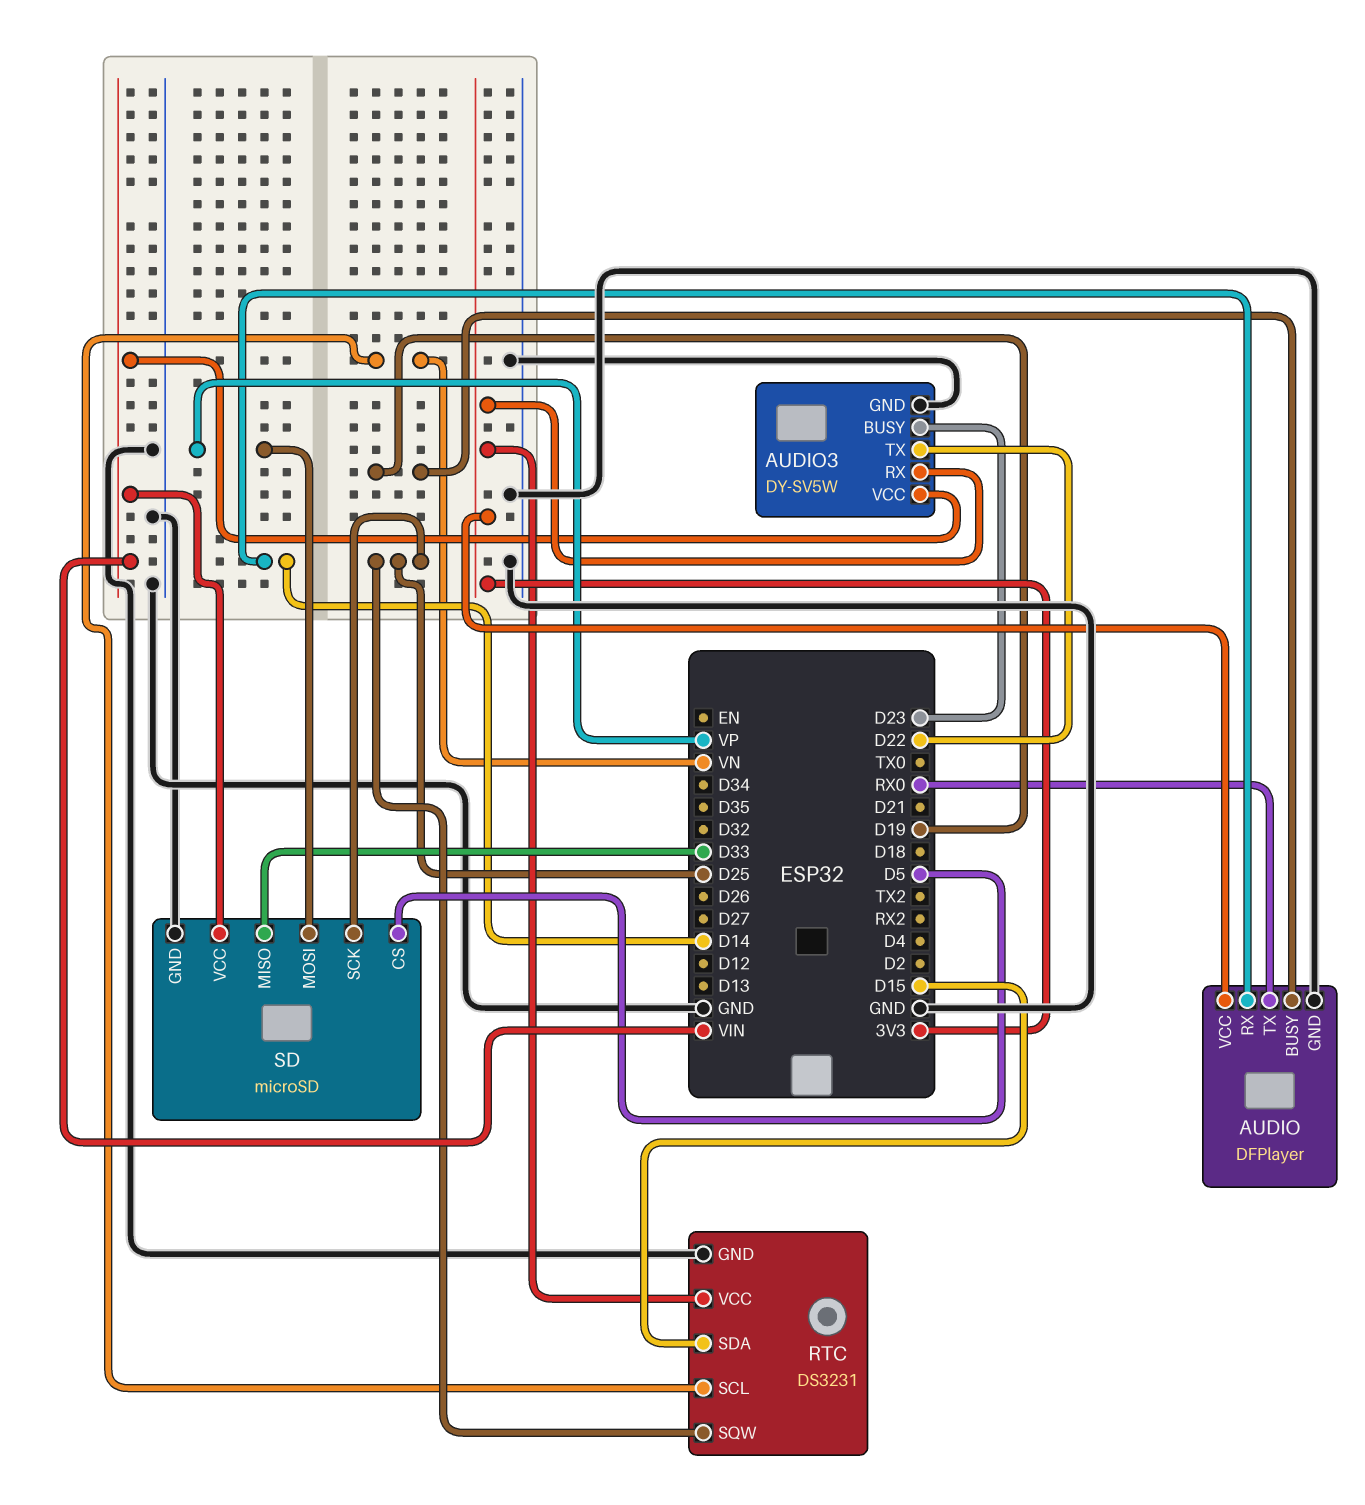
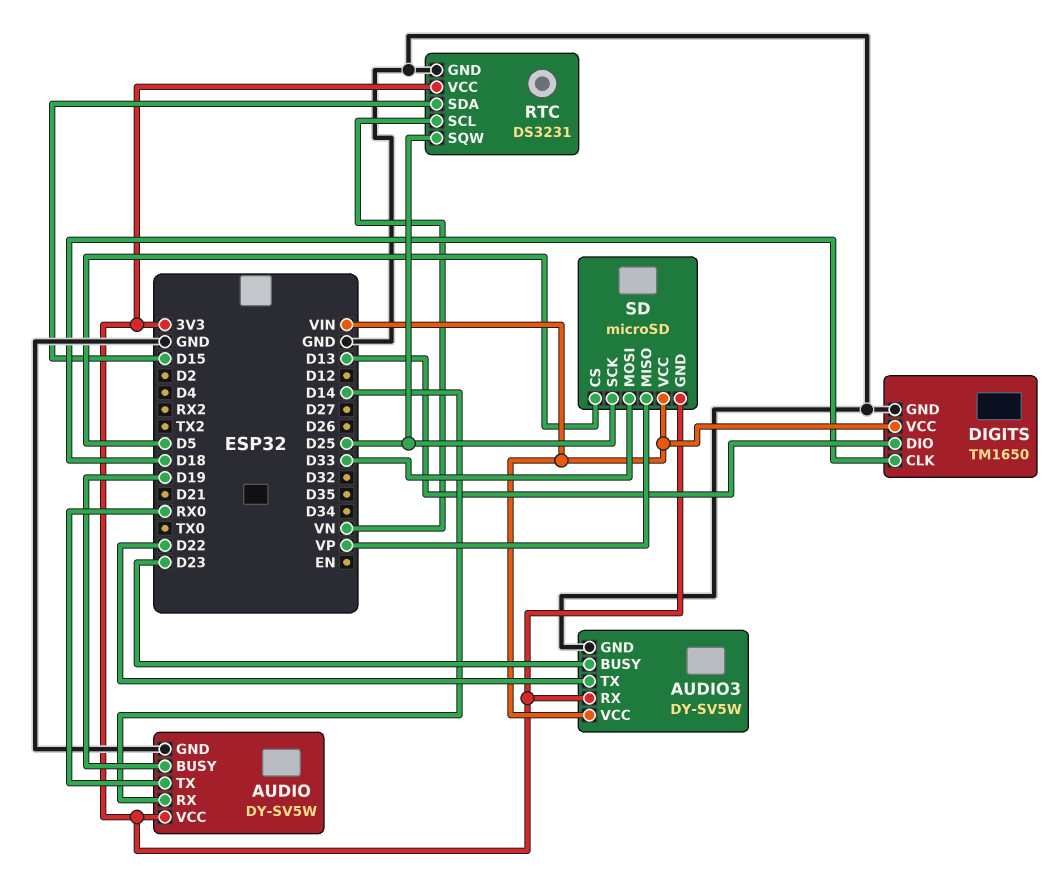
AUDIO: DFPlayer -> DY-SV5W
DIGITS: none -> TM1650
DIGITS pin CLK: none -> D18
DIGITS pin DIO: none -> D13
DIGITS pin GND: none -> GND
DIGITS pin VCC: none -> VIN
SD pin GND: GND -> 3V3
SD pin MISO: D33 -> VP
SD pin MOSI: VP -> D33

